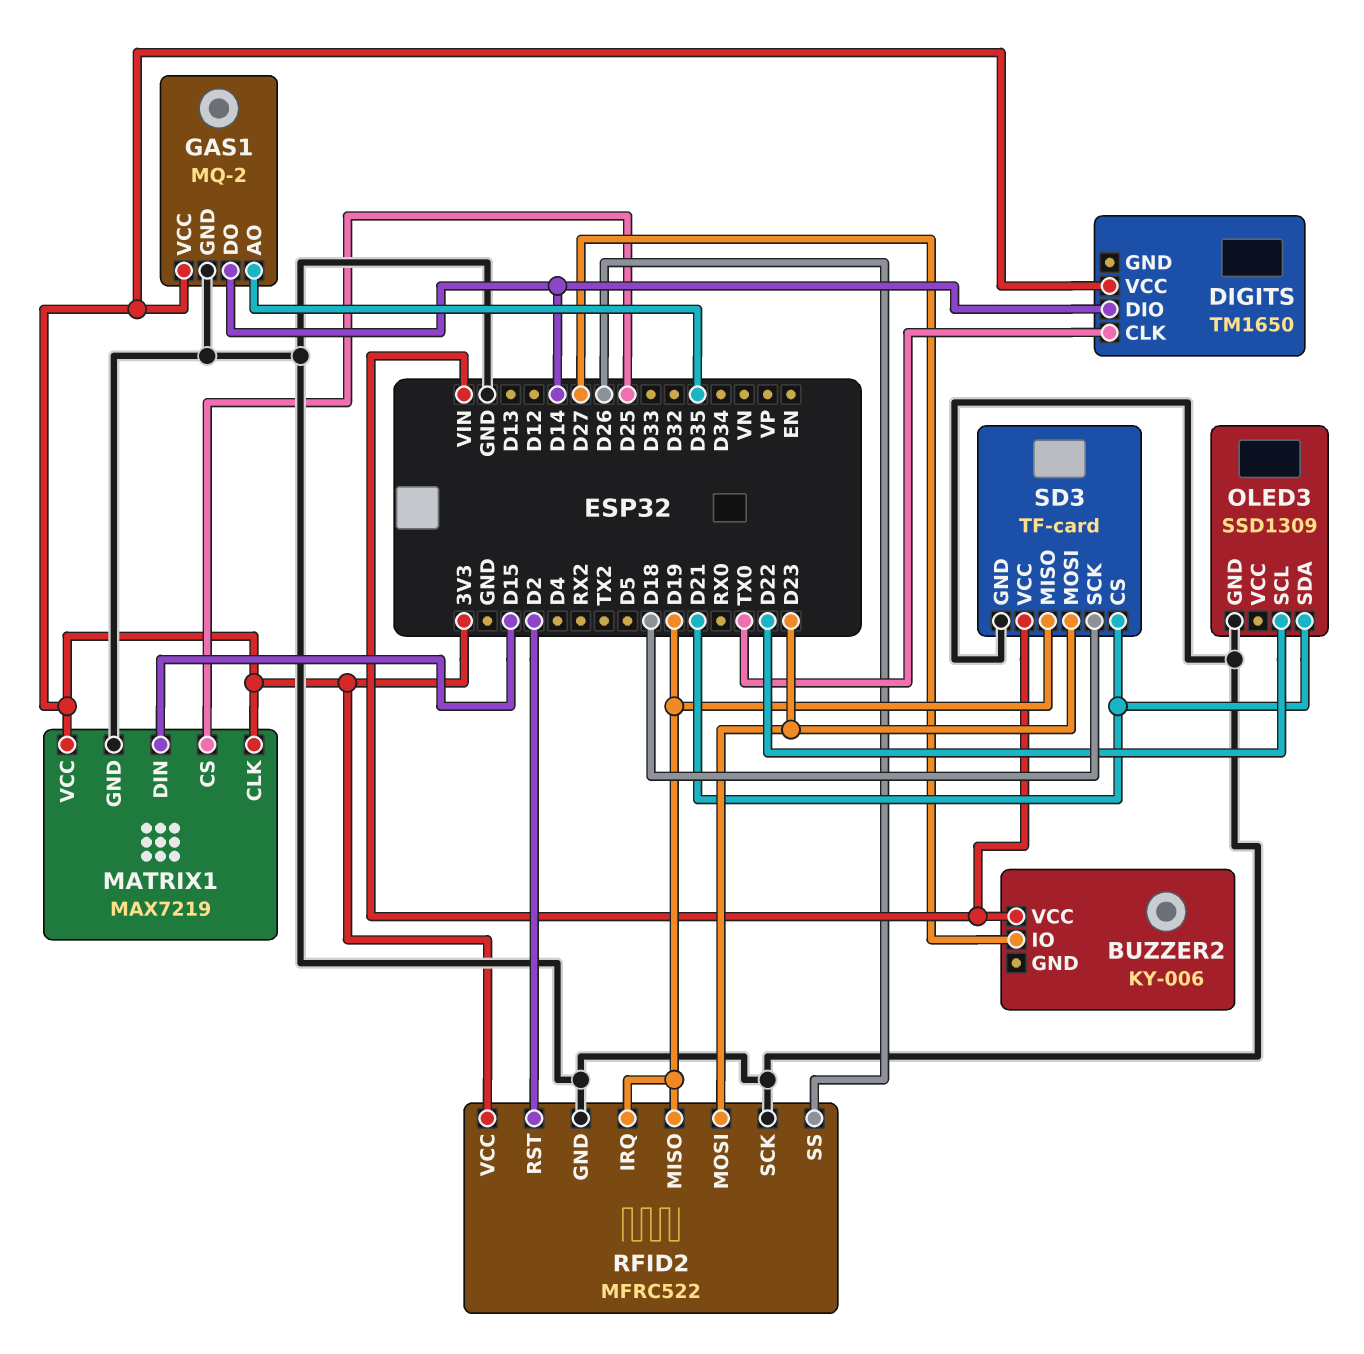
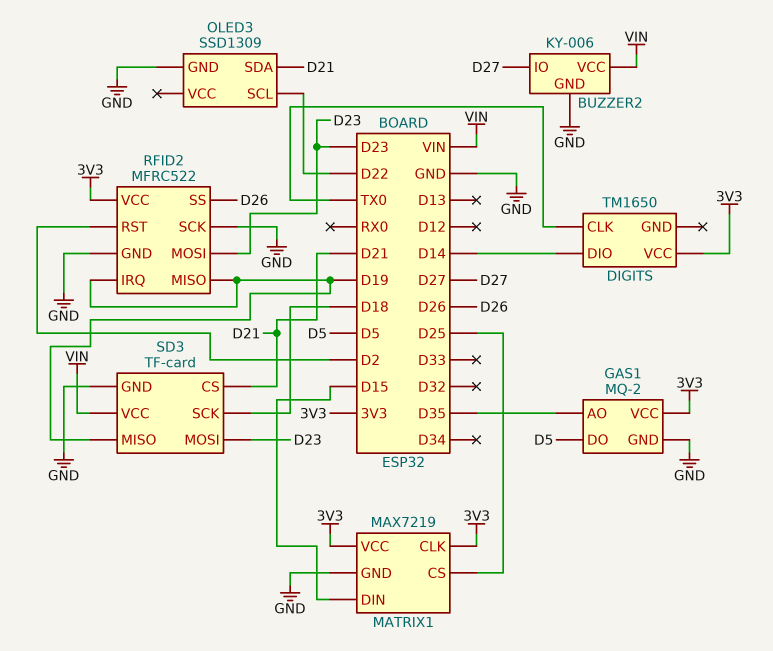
BUZZER2 pin GND: none -> GND
GAS1 pin DO: D14 -> D5

